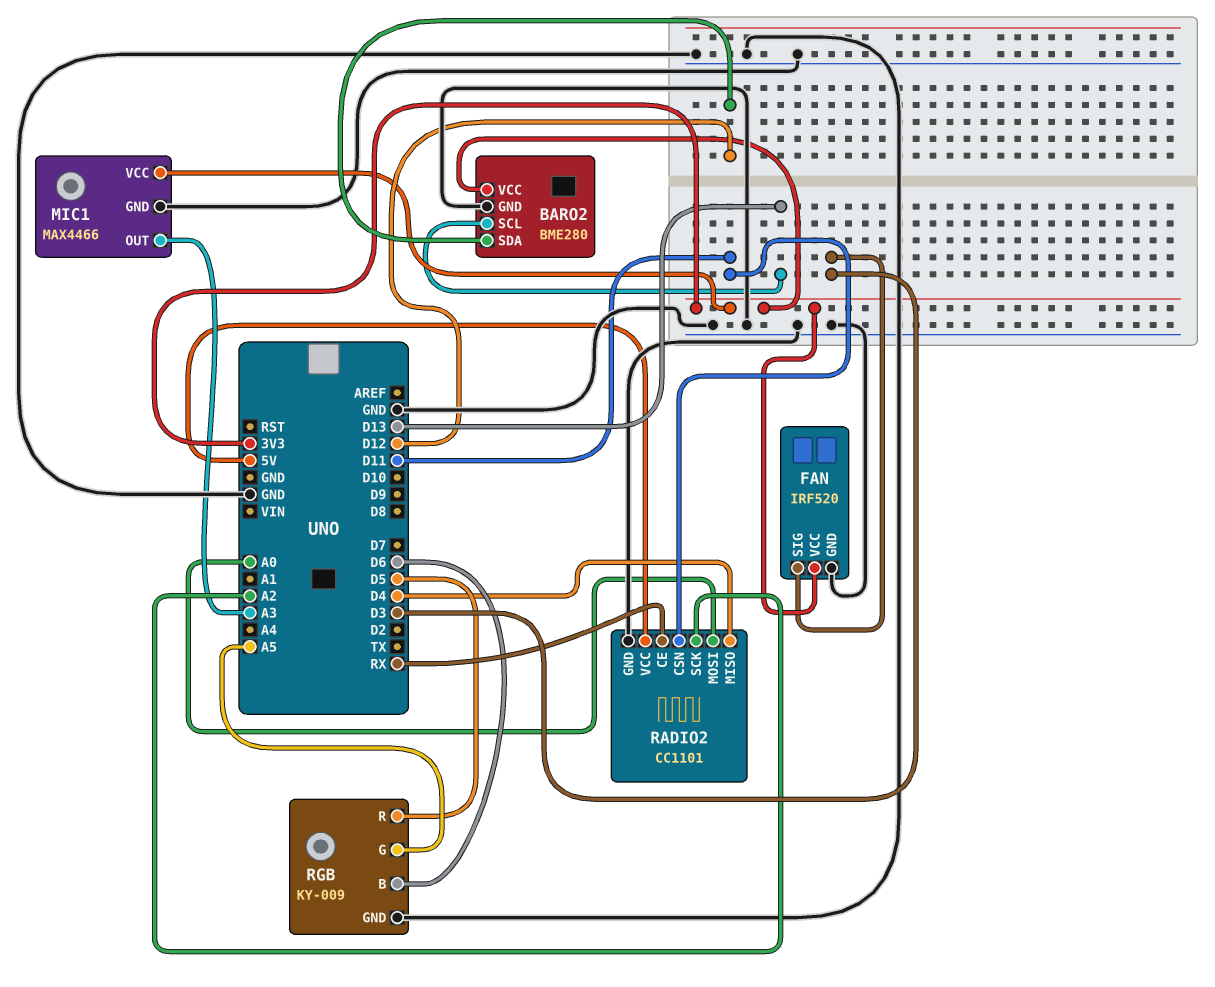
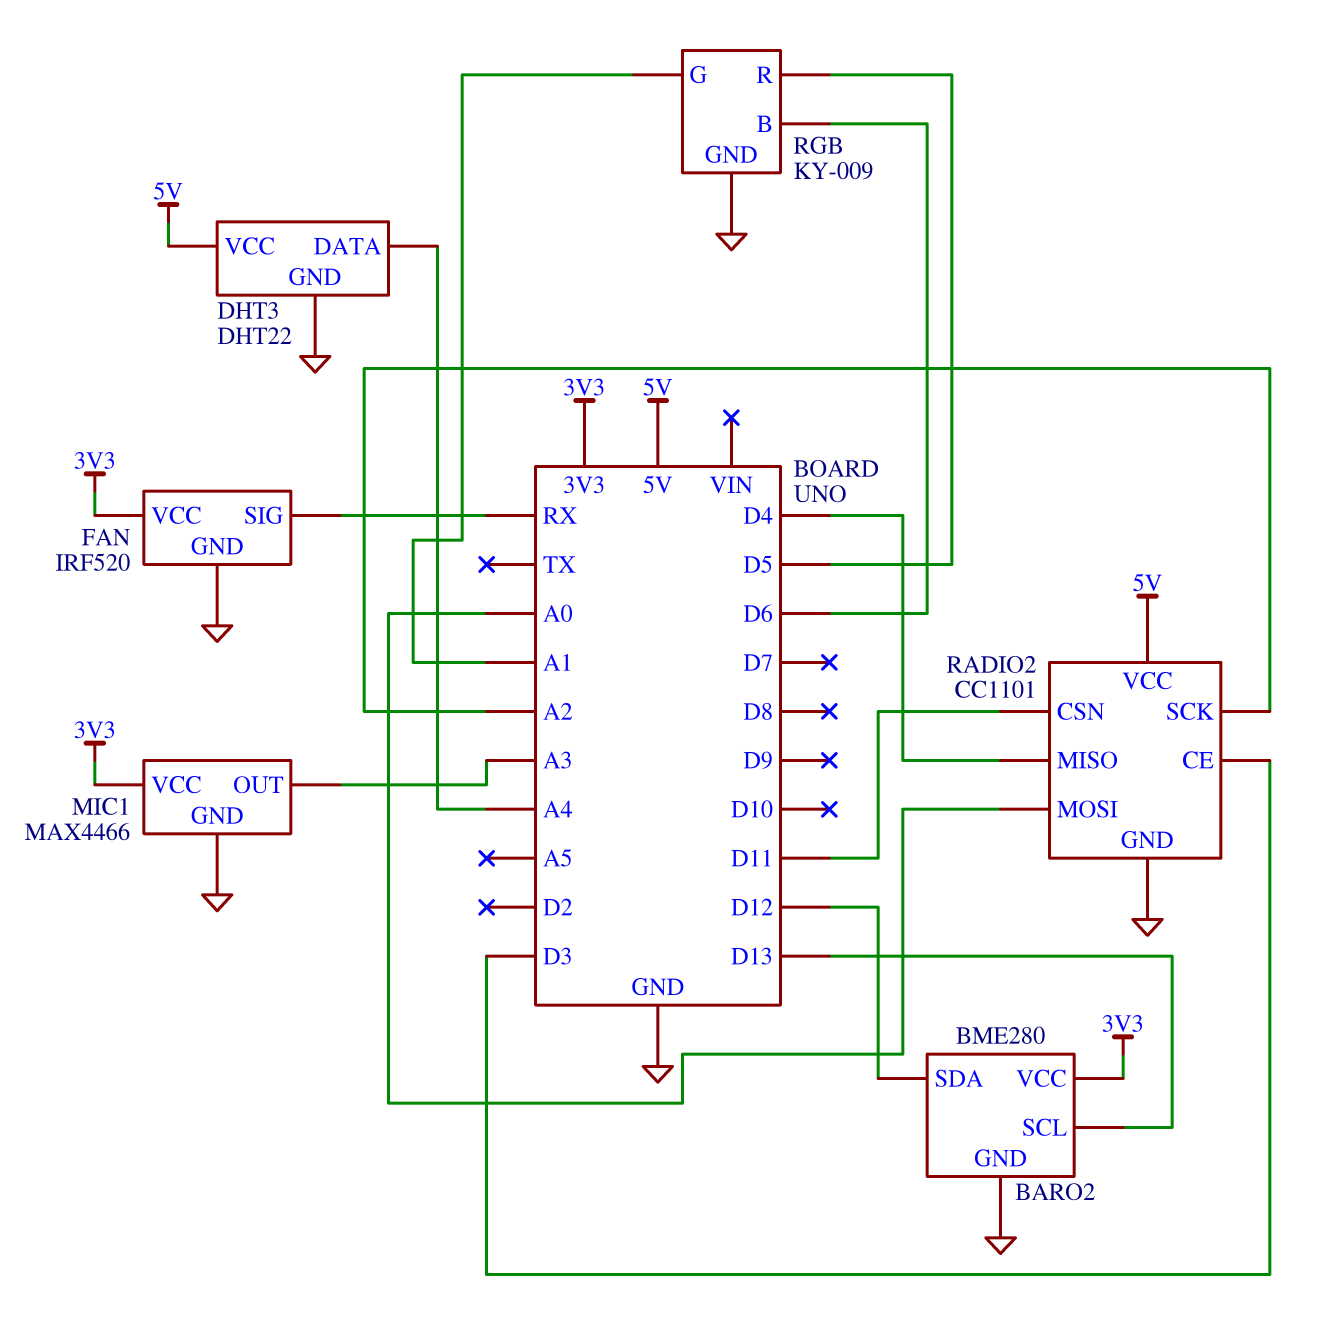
DHT3: none -> DHT22
DHT3 pin DATA: none -> A4
DHT3 pin GND: none -> GND
DHT3 pin VCC: none -> 5V
FAN pin SIG: D3 -> RX
RADIO2 pin CE: RX -> D3
RGB pin G: A5 -> A1

